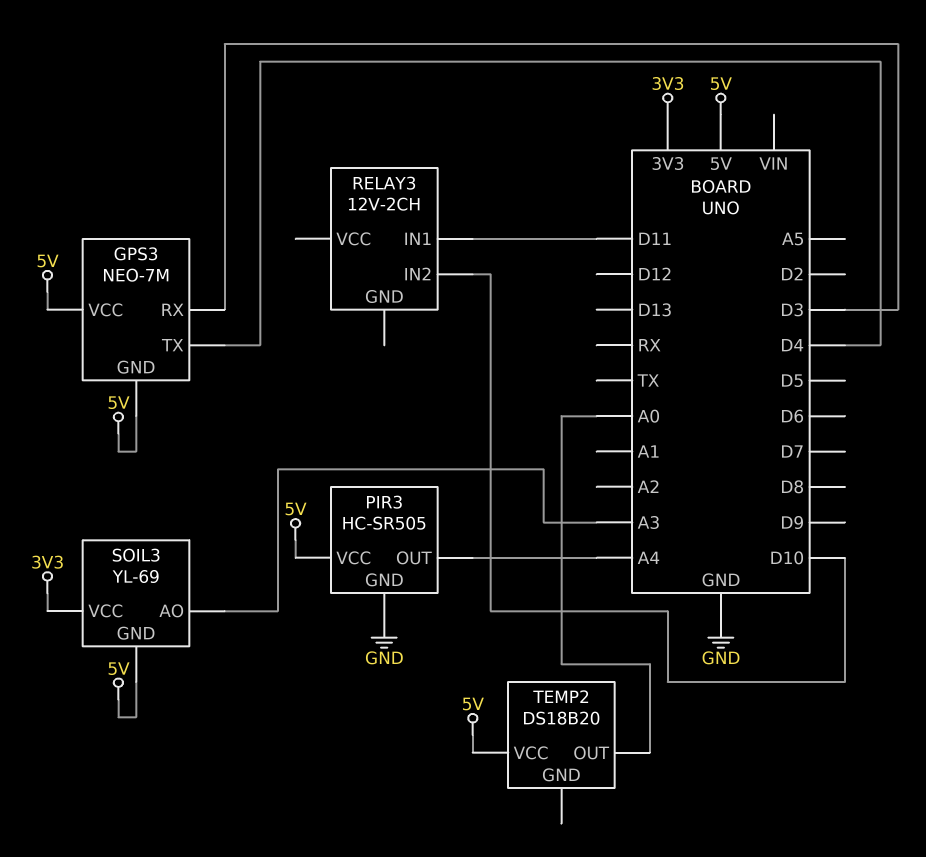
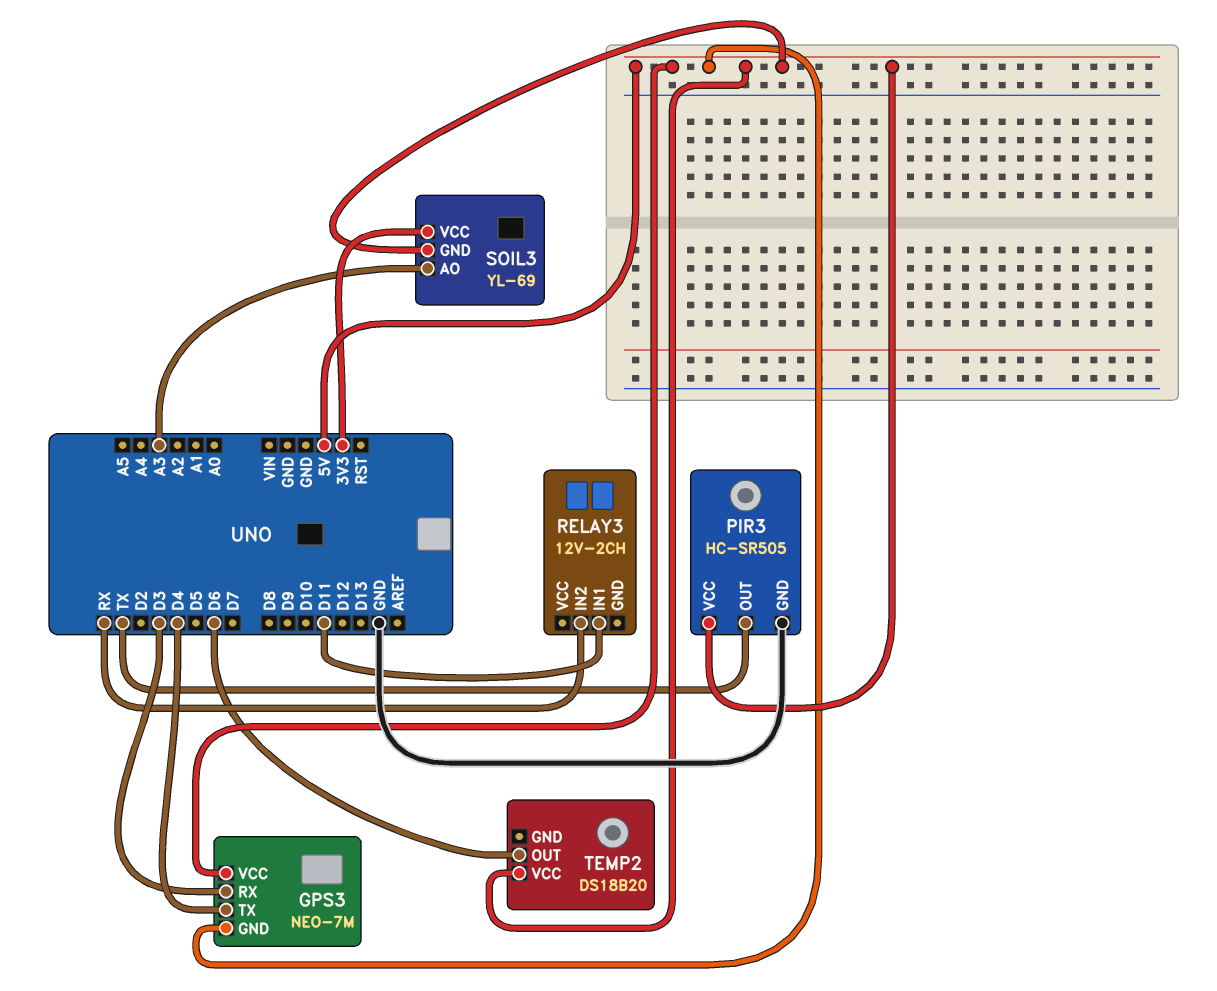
PIR3 pin OUT: A4 -> TX
RELAY3 pin IN2: D10 -> RX
TEMP2 pin OUT: A0 -> D6

